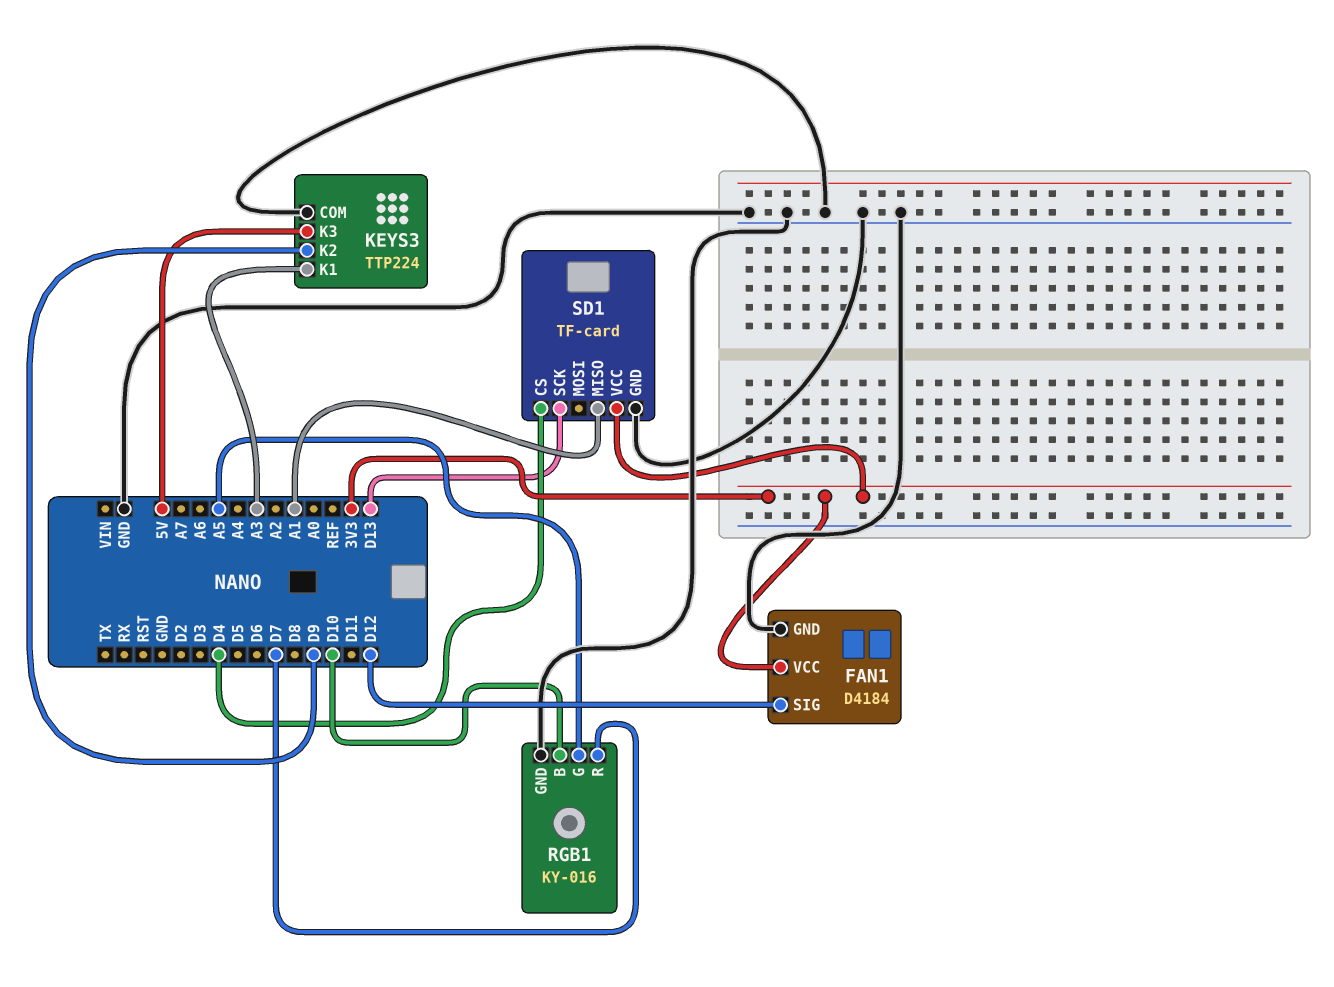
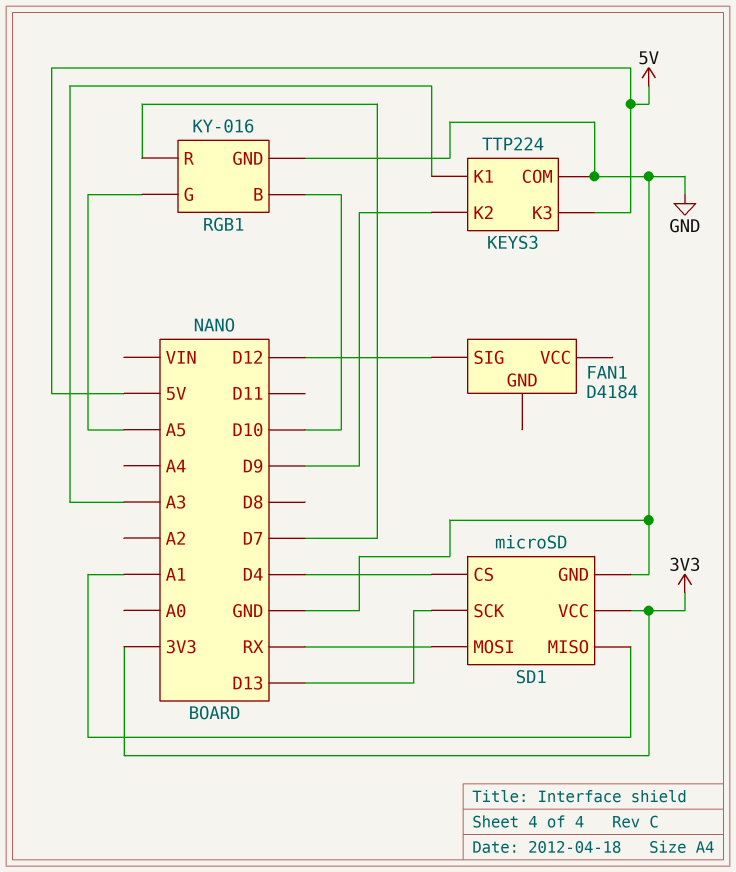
FAN1 pin GND: GND -> none
FAN1 pin VCC: 3V3 -> none
SD1: TF-card -> microSD
SD1 pin MOSI: none -> RX

